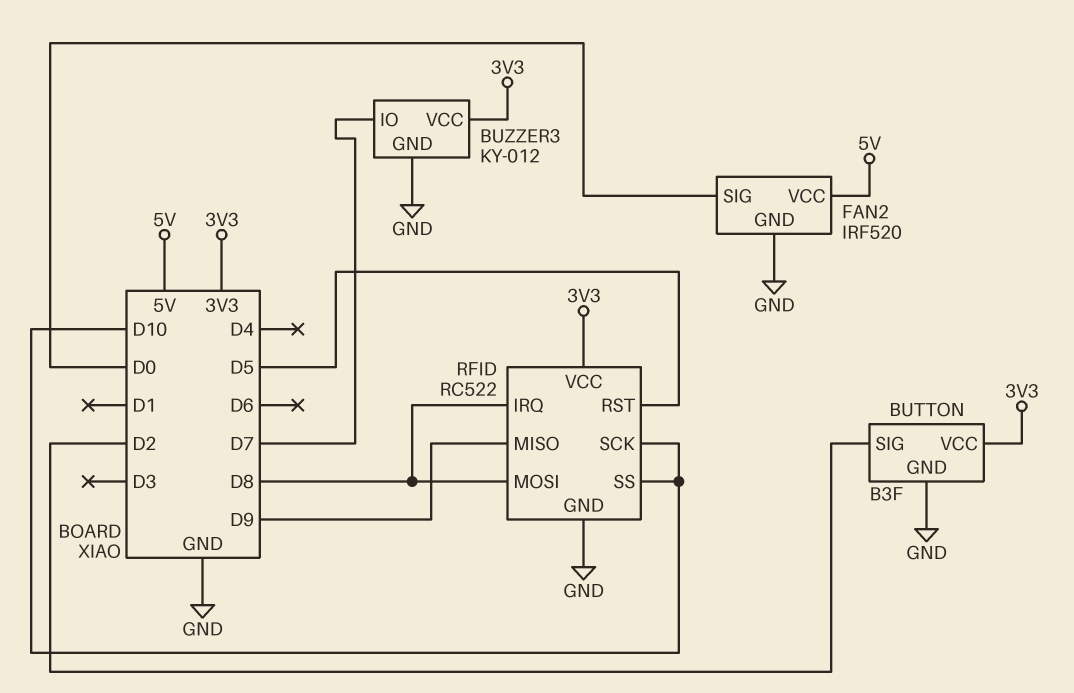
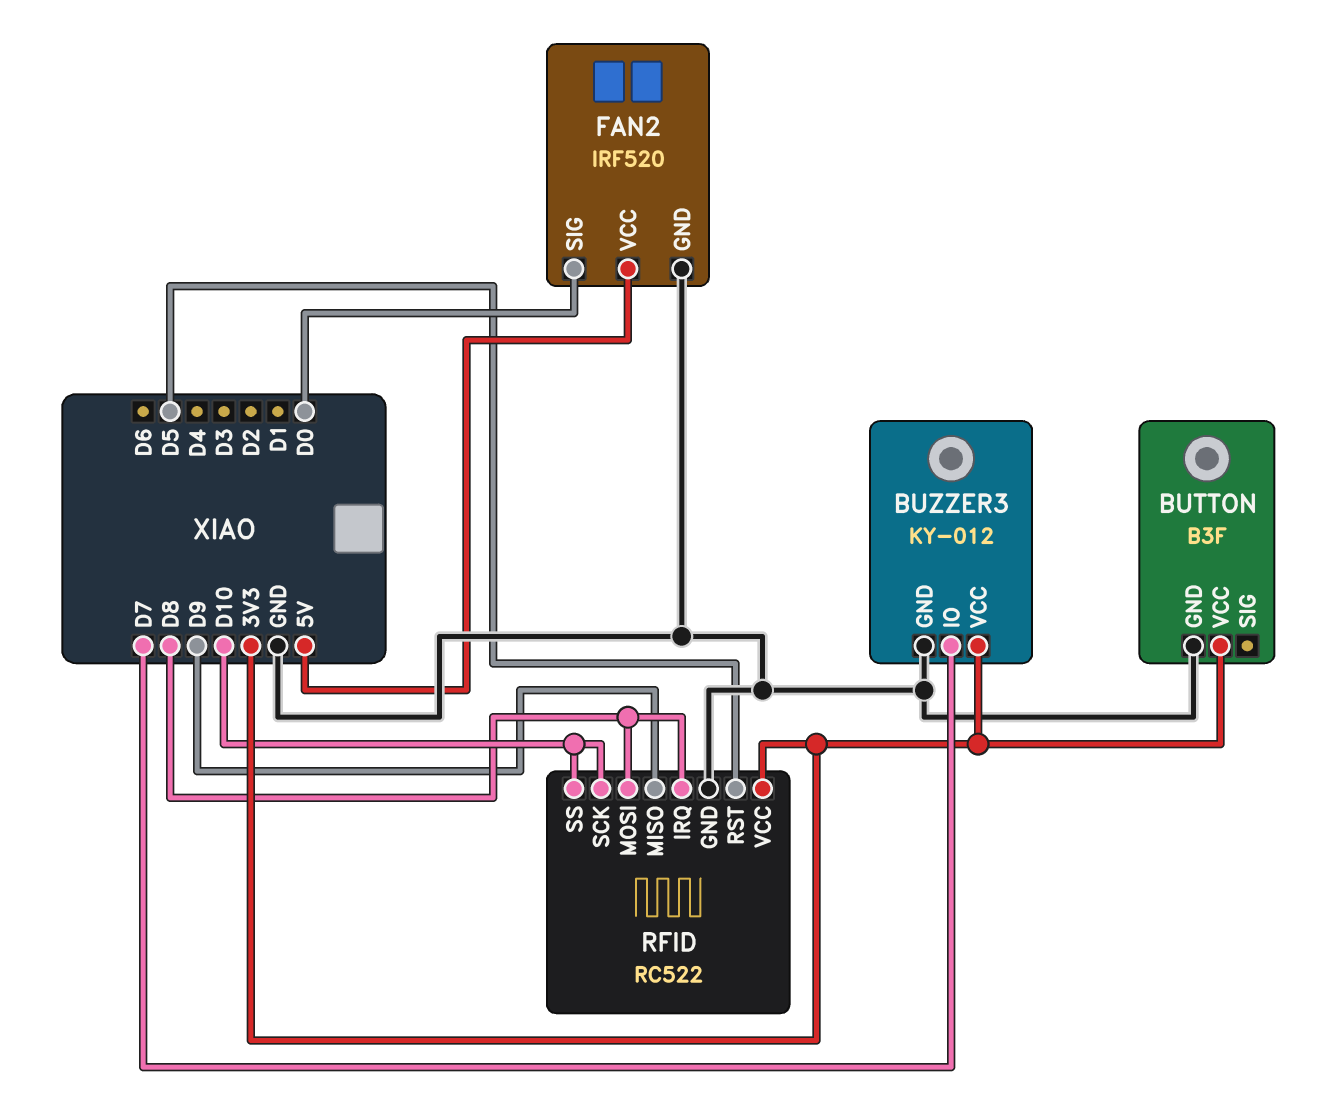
BUTTON pin SIG: D2 -> none

